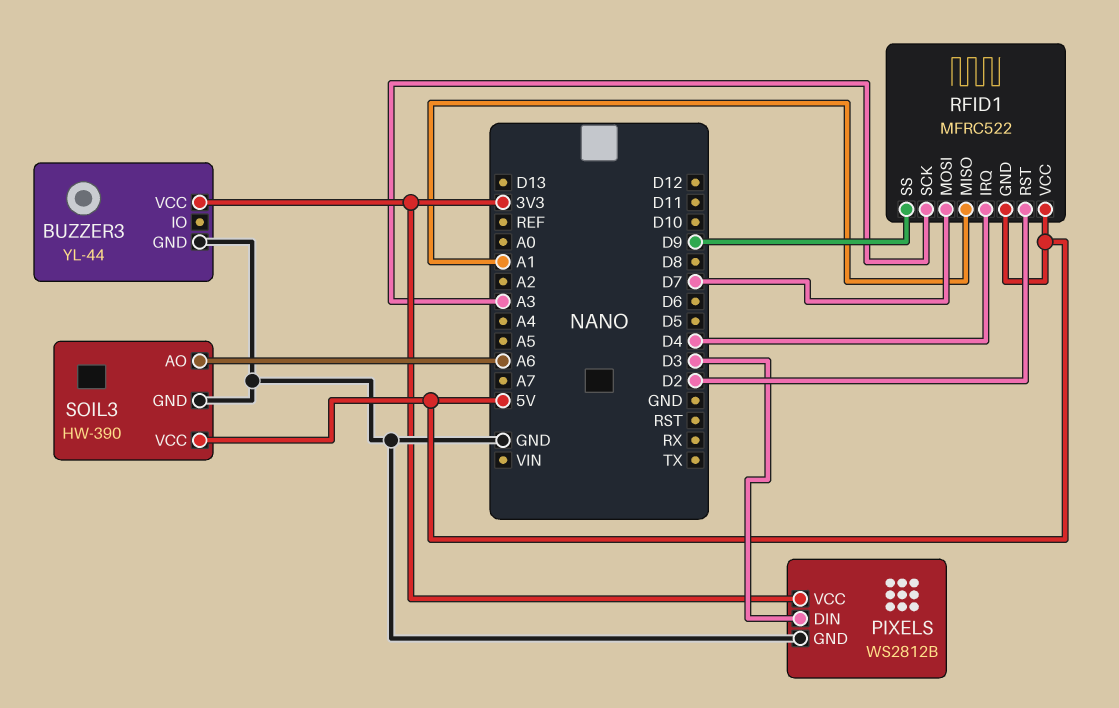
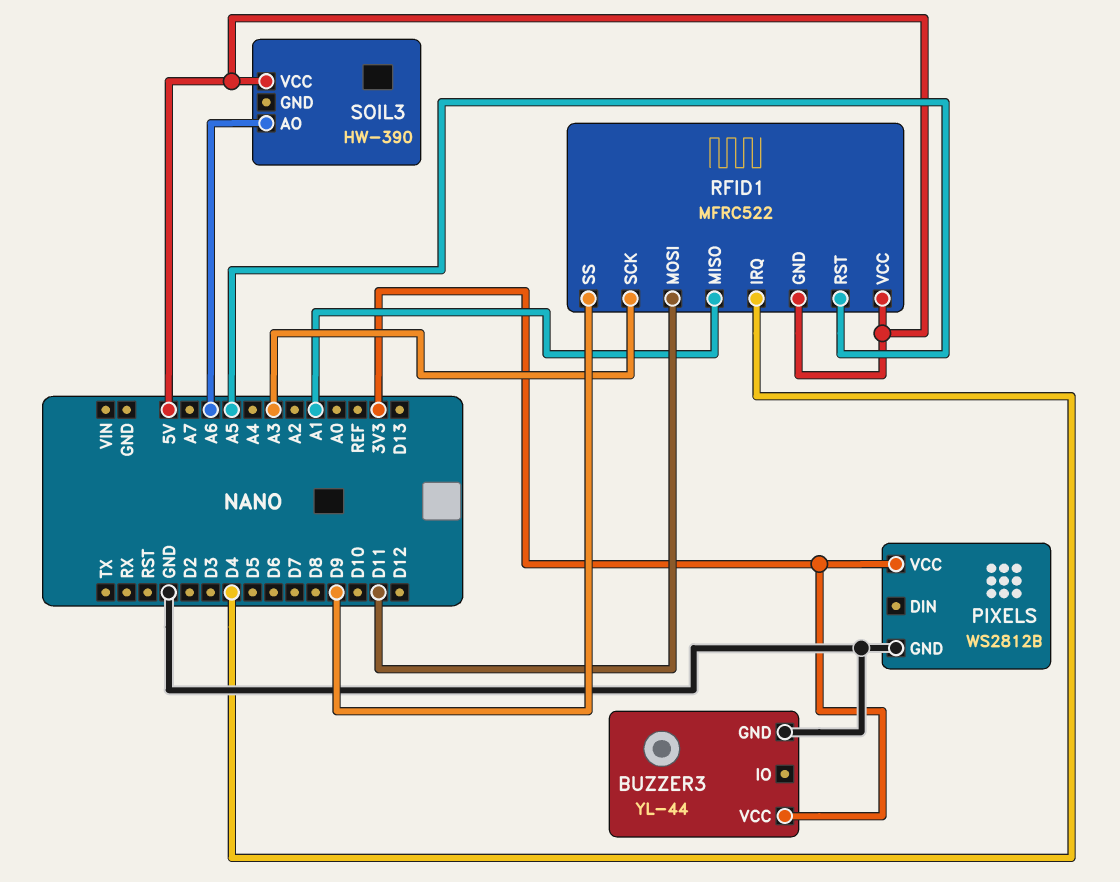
PIXELS pin DIN: D3 -> none
RFID1 pin MOSI: D7 -> D11
RFID1 pin RST: D2 -> A5
SOIL3 pin GND: GND -> none

